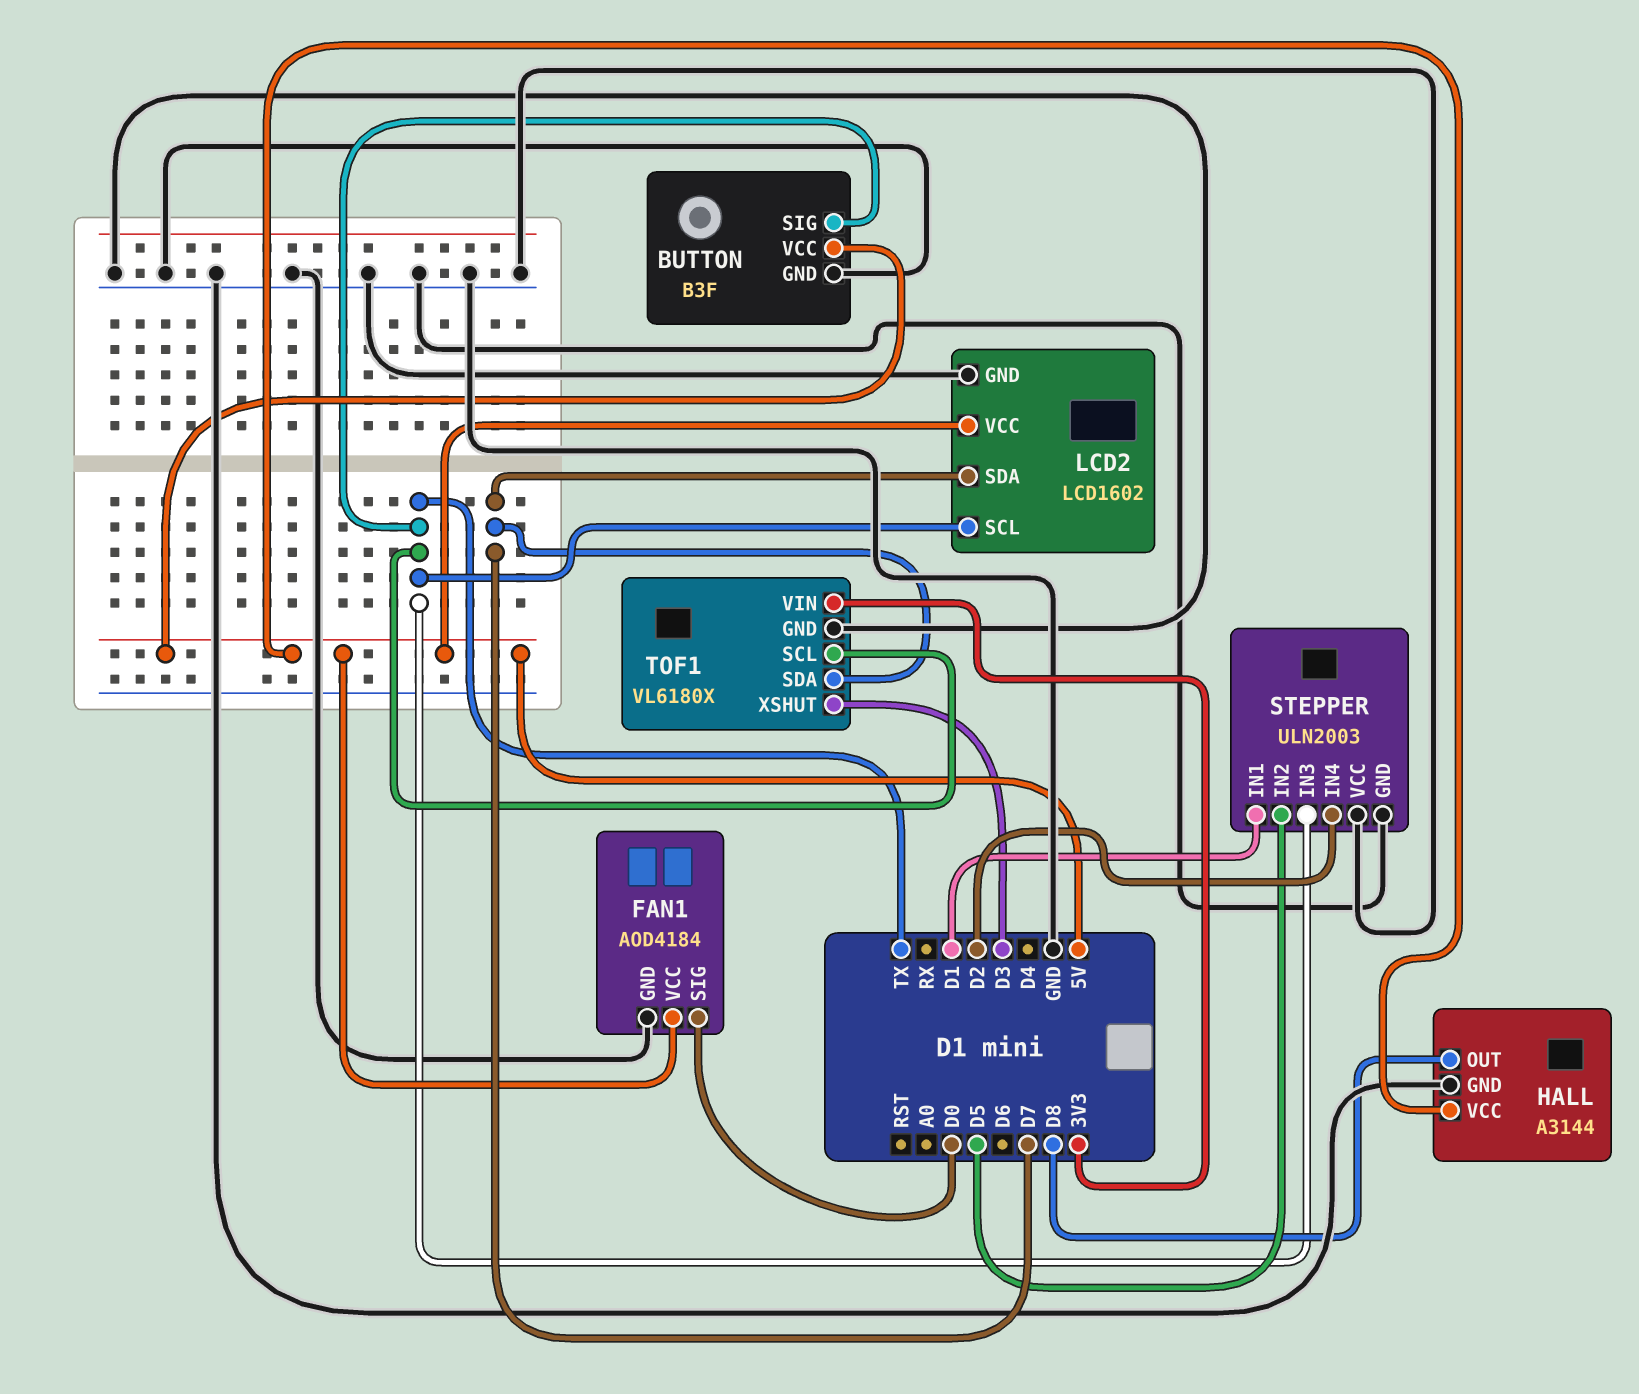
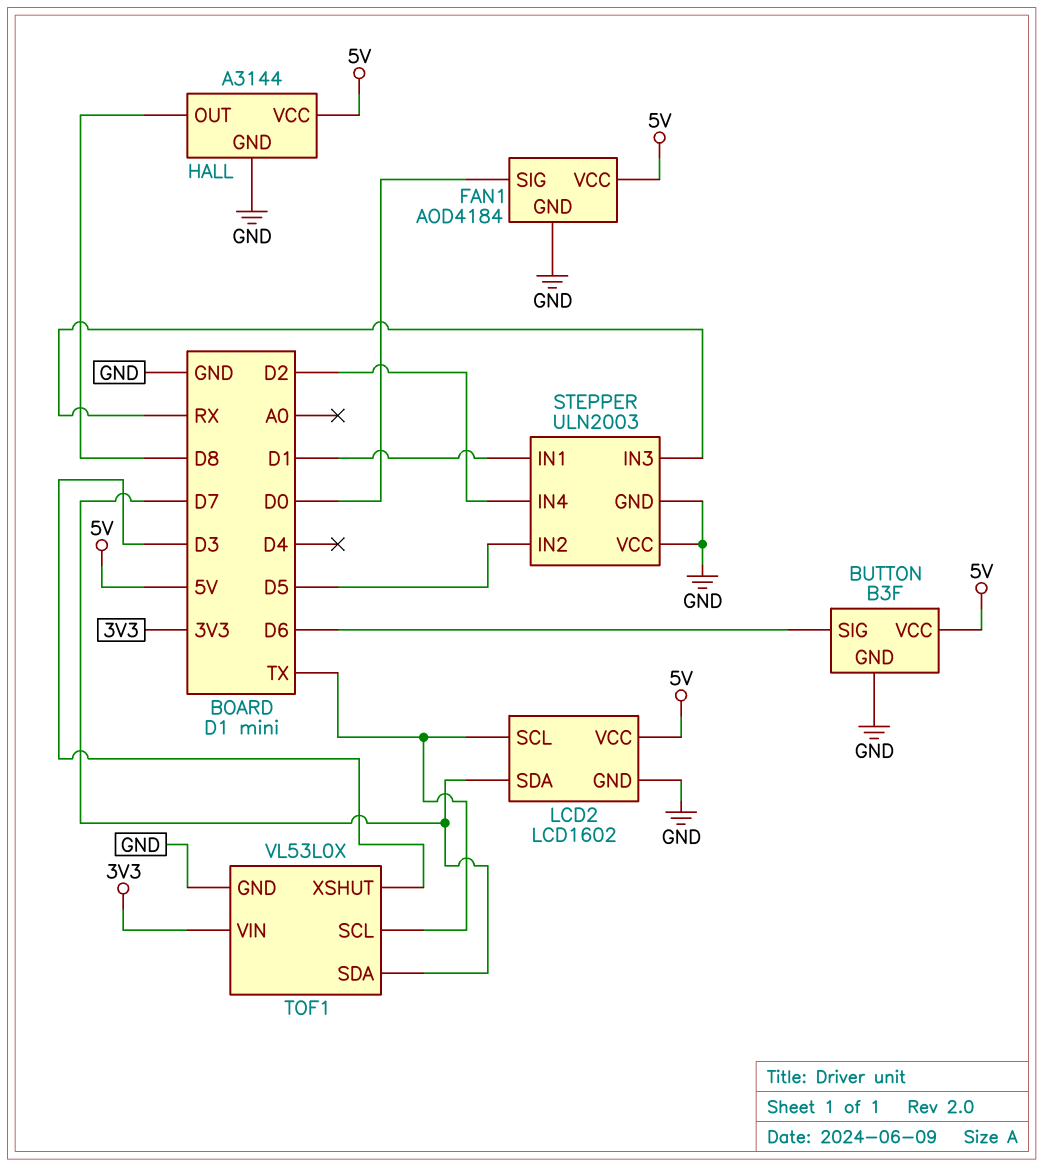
BUTTON pin SIG: TX -> D6
STEPPER pin IN3: TX -> RX
TOF1: VL6180X -> VL53L0X

